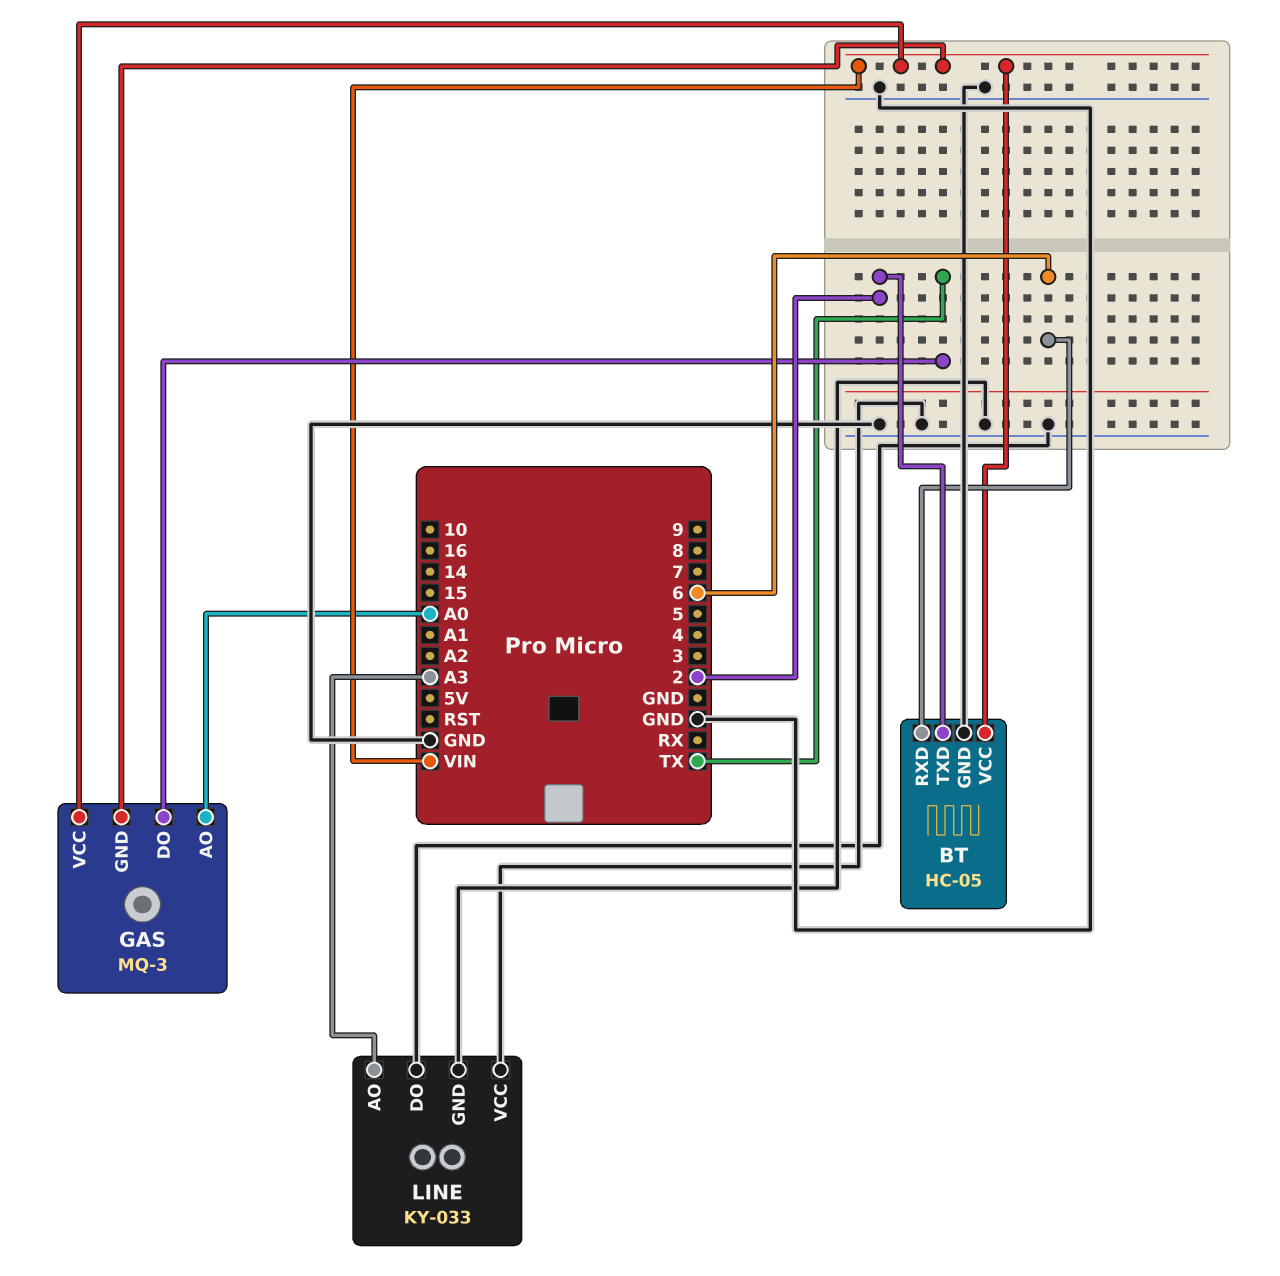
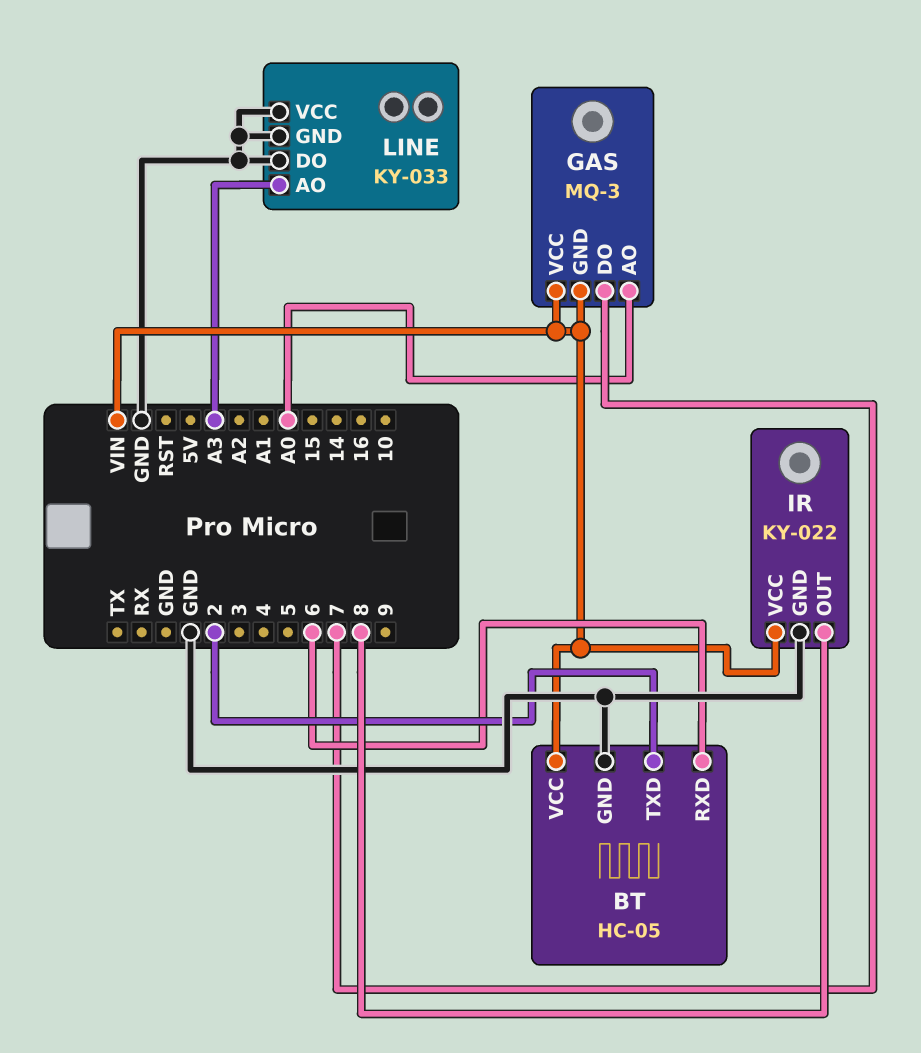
GAS pin DO: TX -> 7
IR: none -> KY-022
IR pin GND: none -> GND
IR pin OUT: none -> 8
IR pin VCC: none -> VIN

